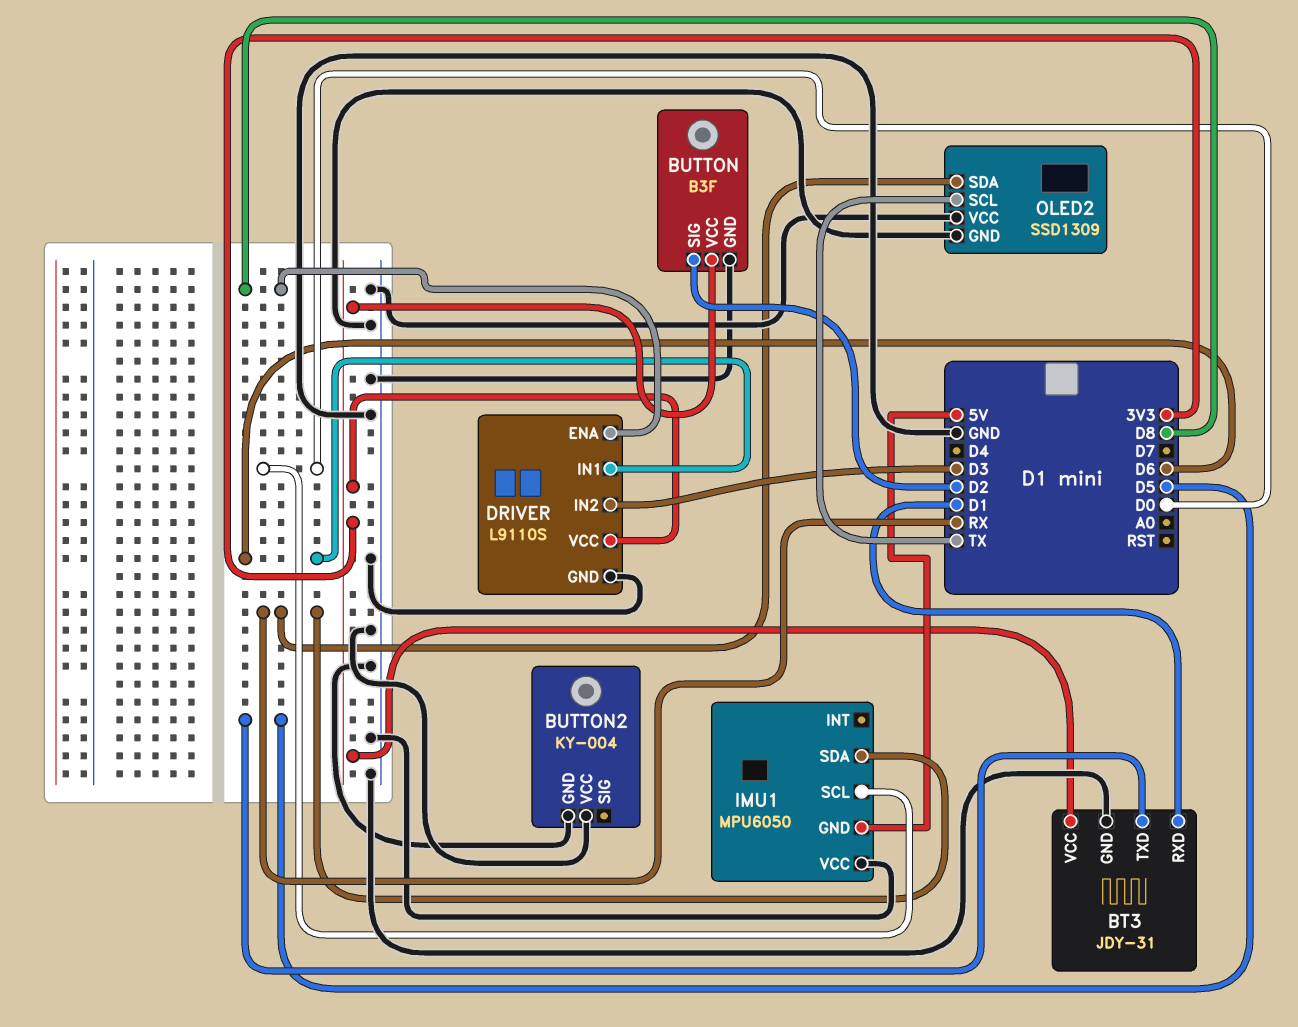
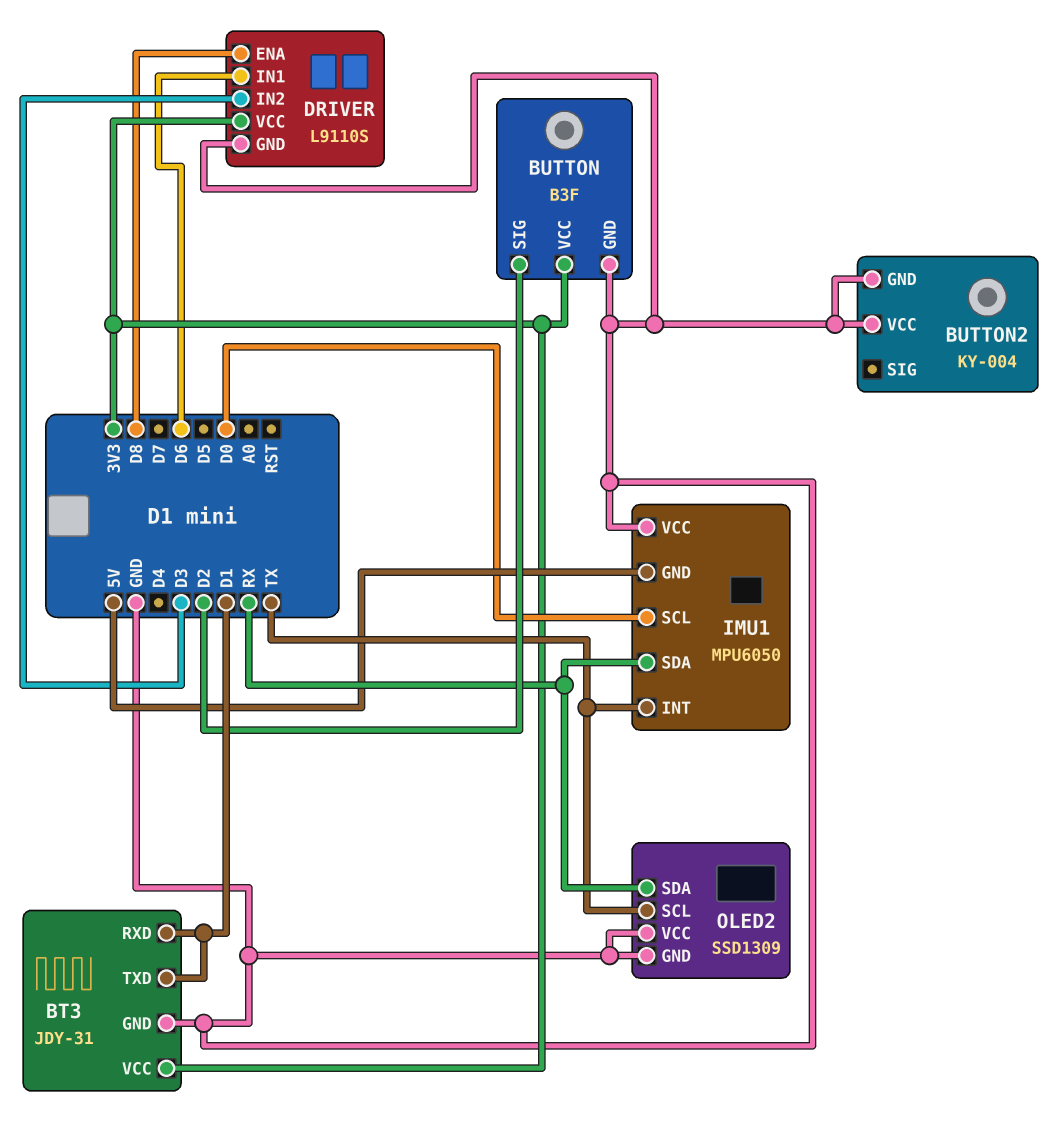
BT3 pin TXD: D5 -> D1
IMU1 pin INT: none -> TX

